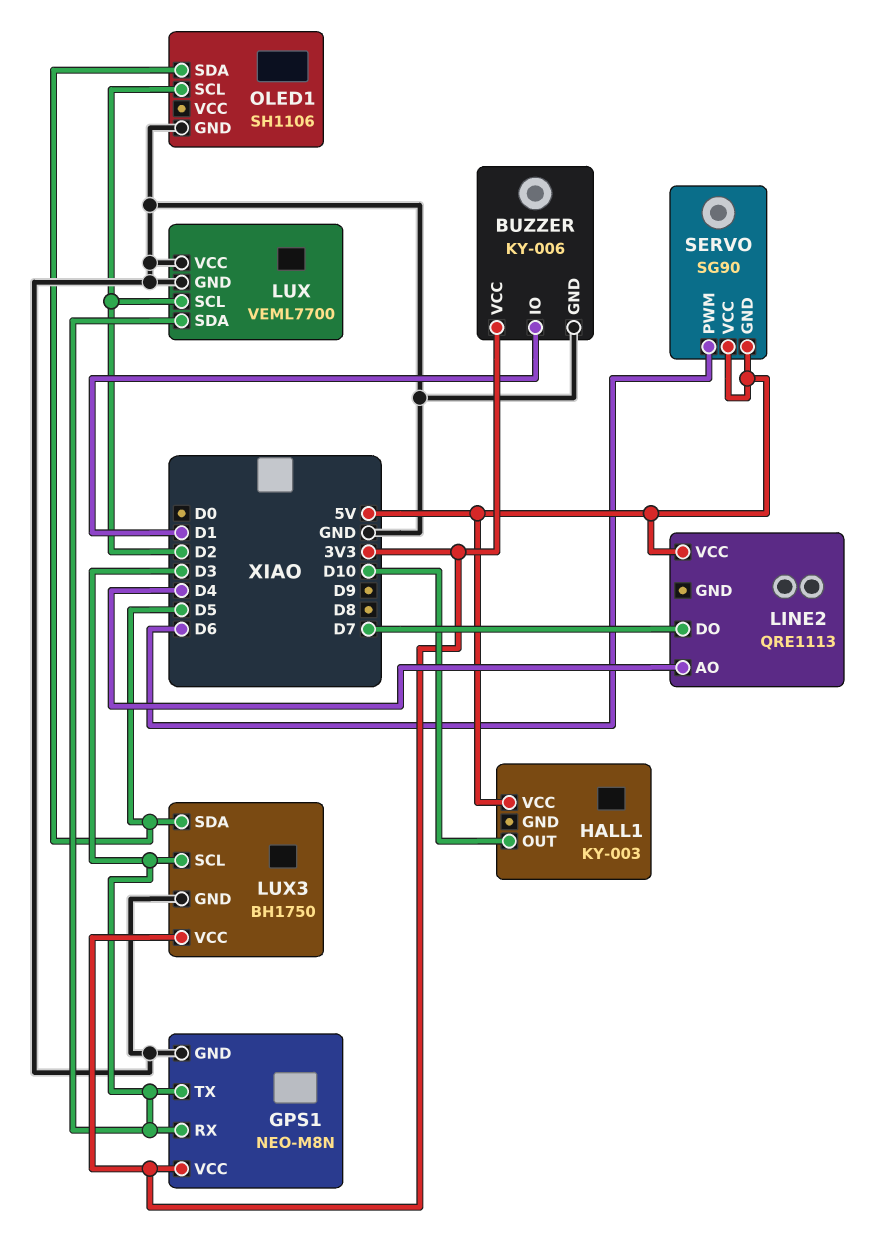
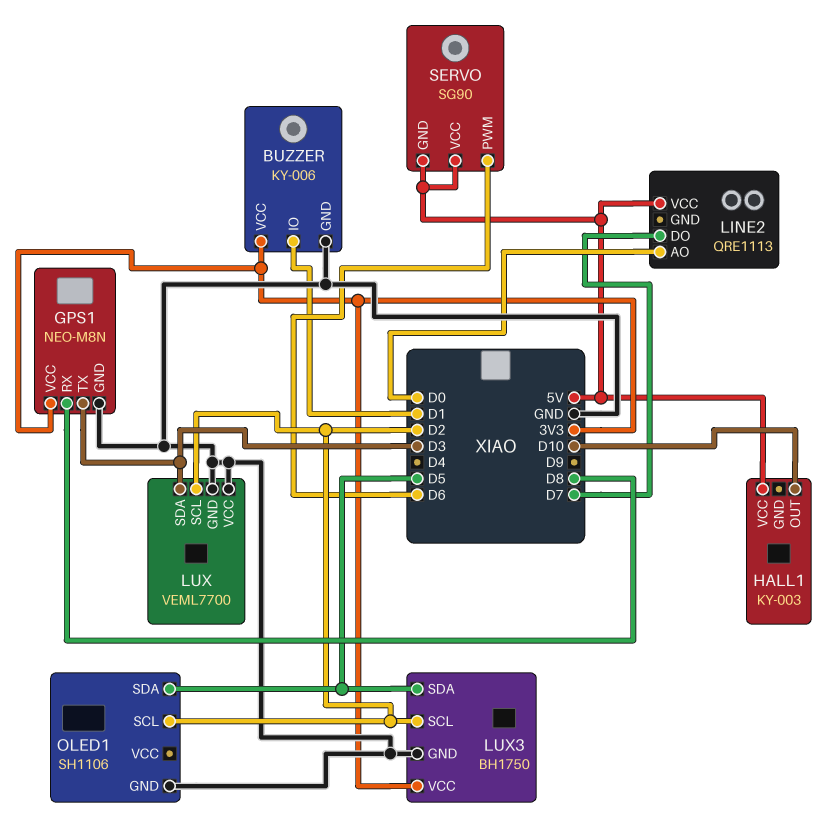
GPS1 pin RX: D3 -> D8
LINE2 pin AO: D4 -> D0
LUX3 pin SCL: D3 -> D2

